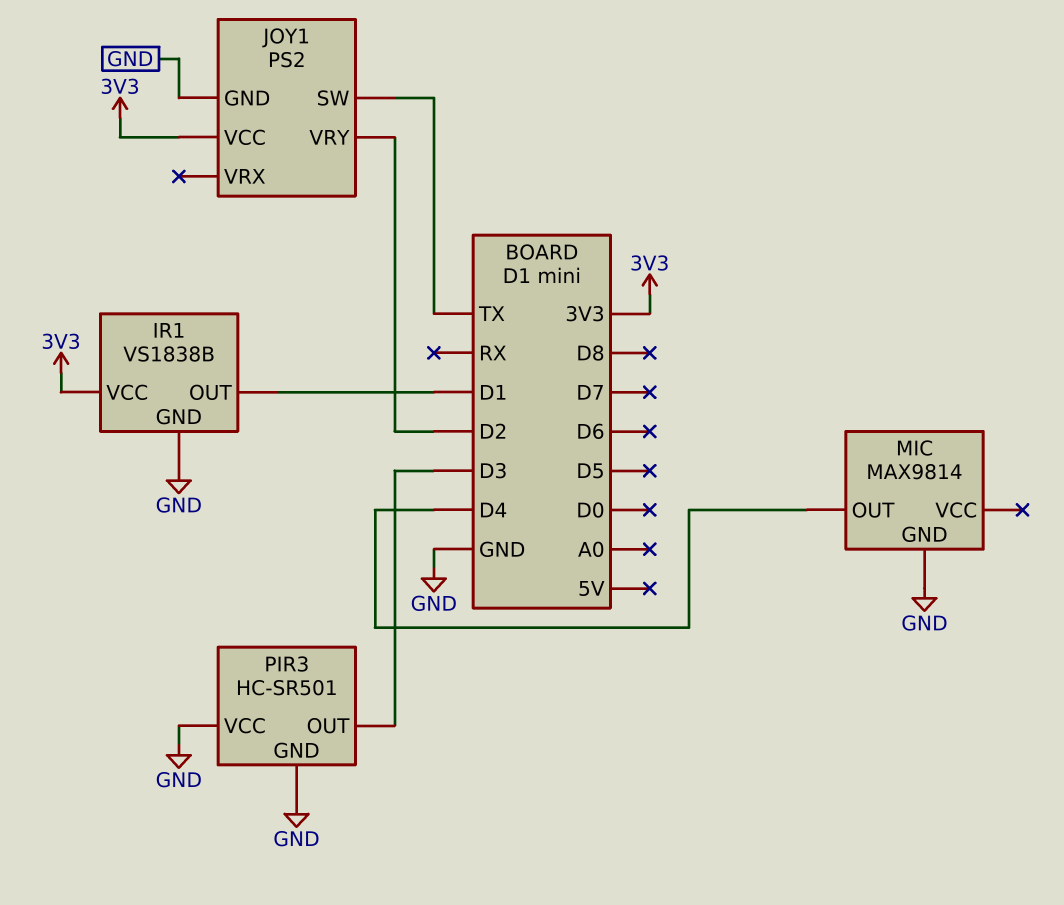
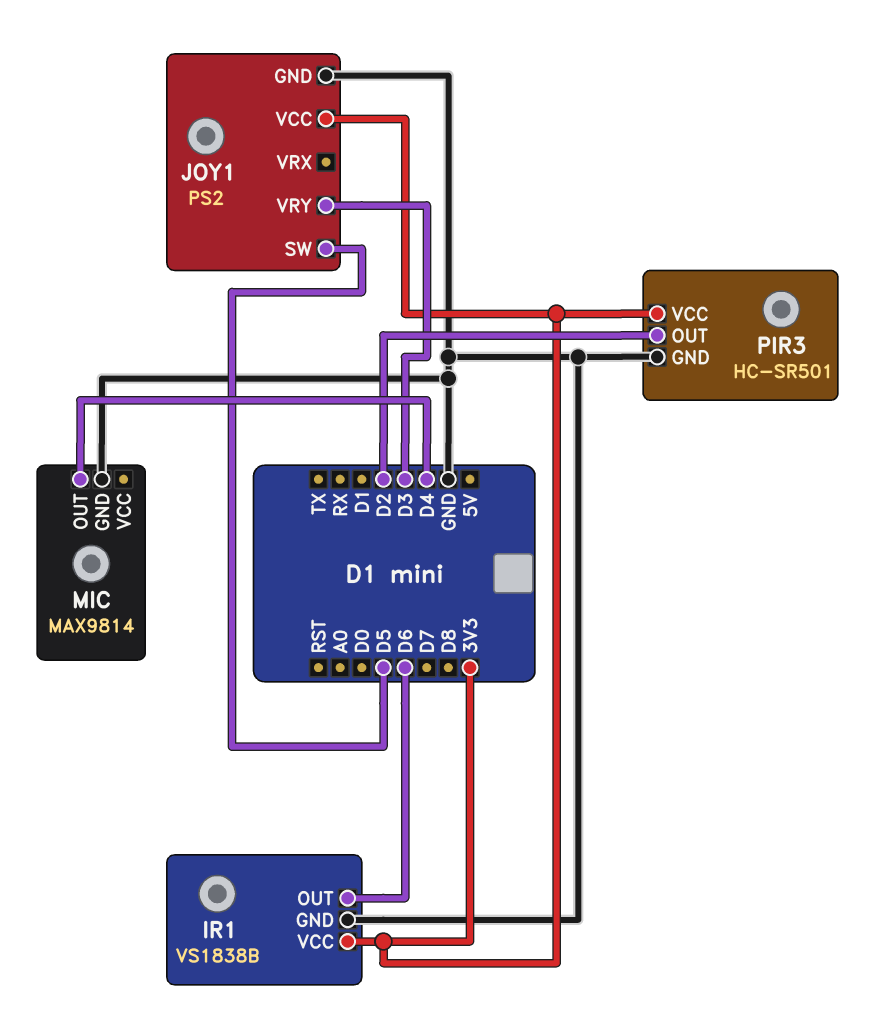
IR1 pin OUT: D1 -> D6
JOY1 pin SW: TX -> D5
JOY1 pin VRY: D2 -> D3
PIR3 pin OUT: D3 -> D2
PIR3 pin VCC: GND -> 3V3

